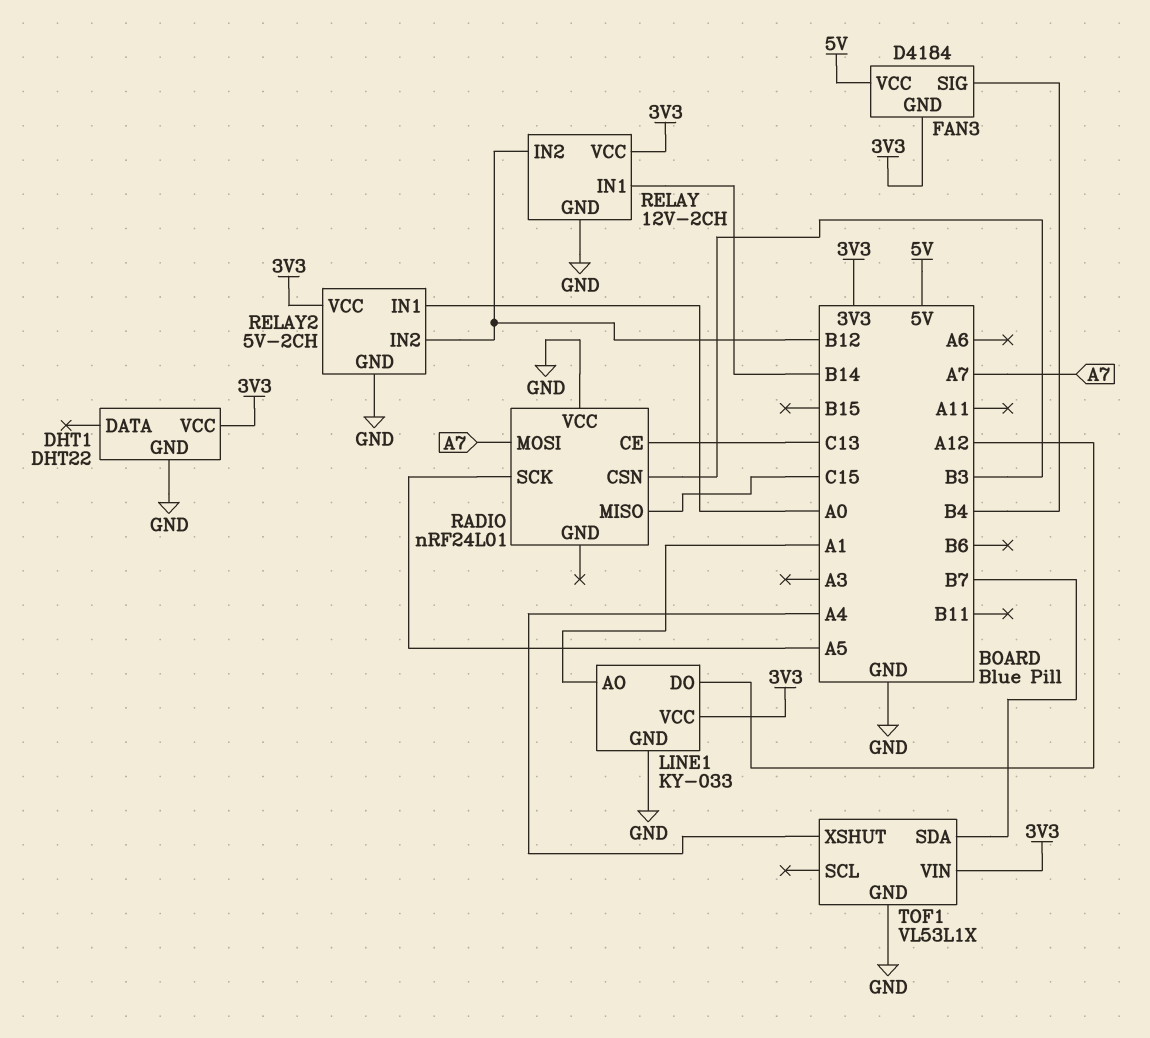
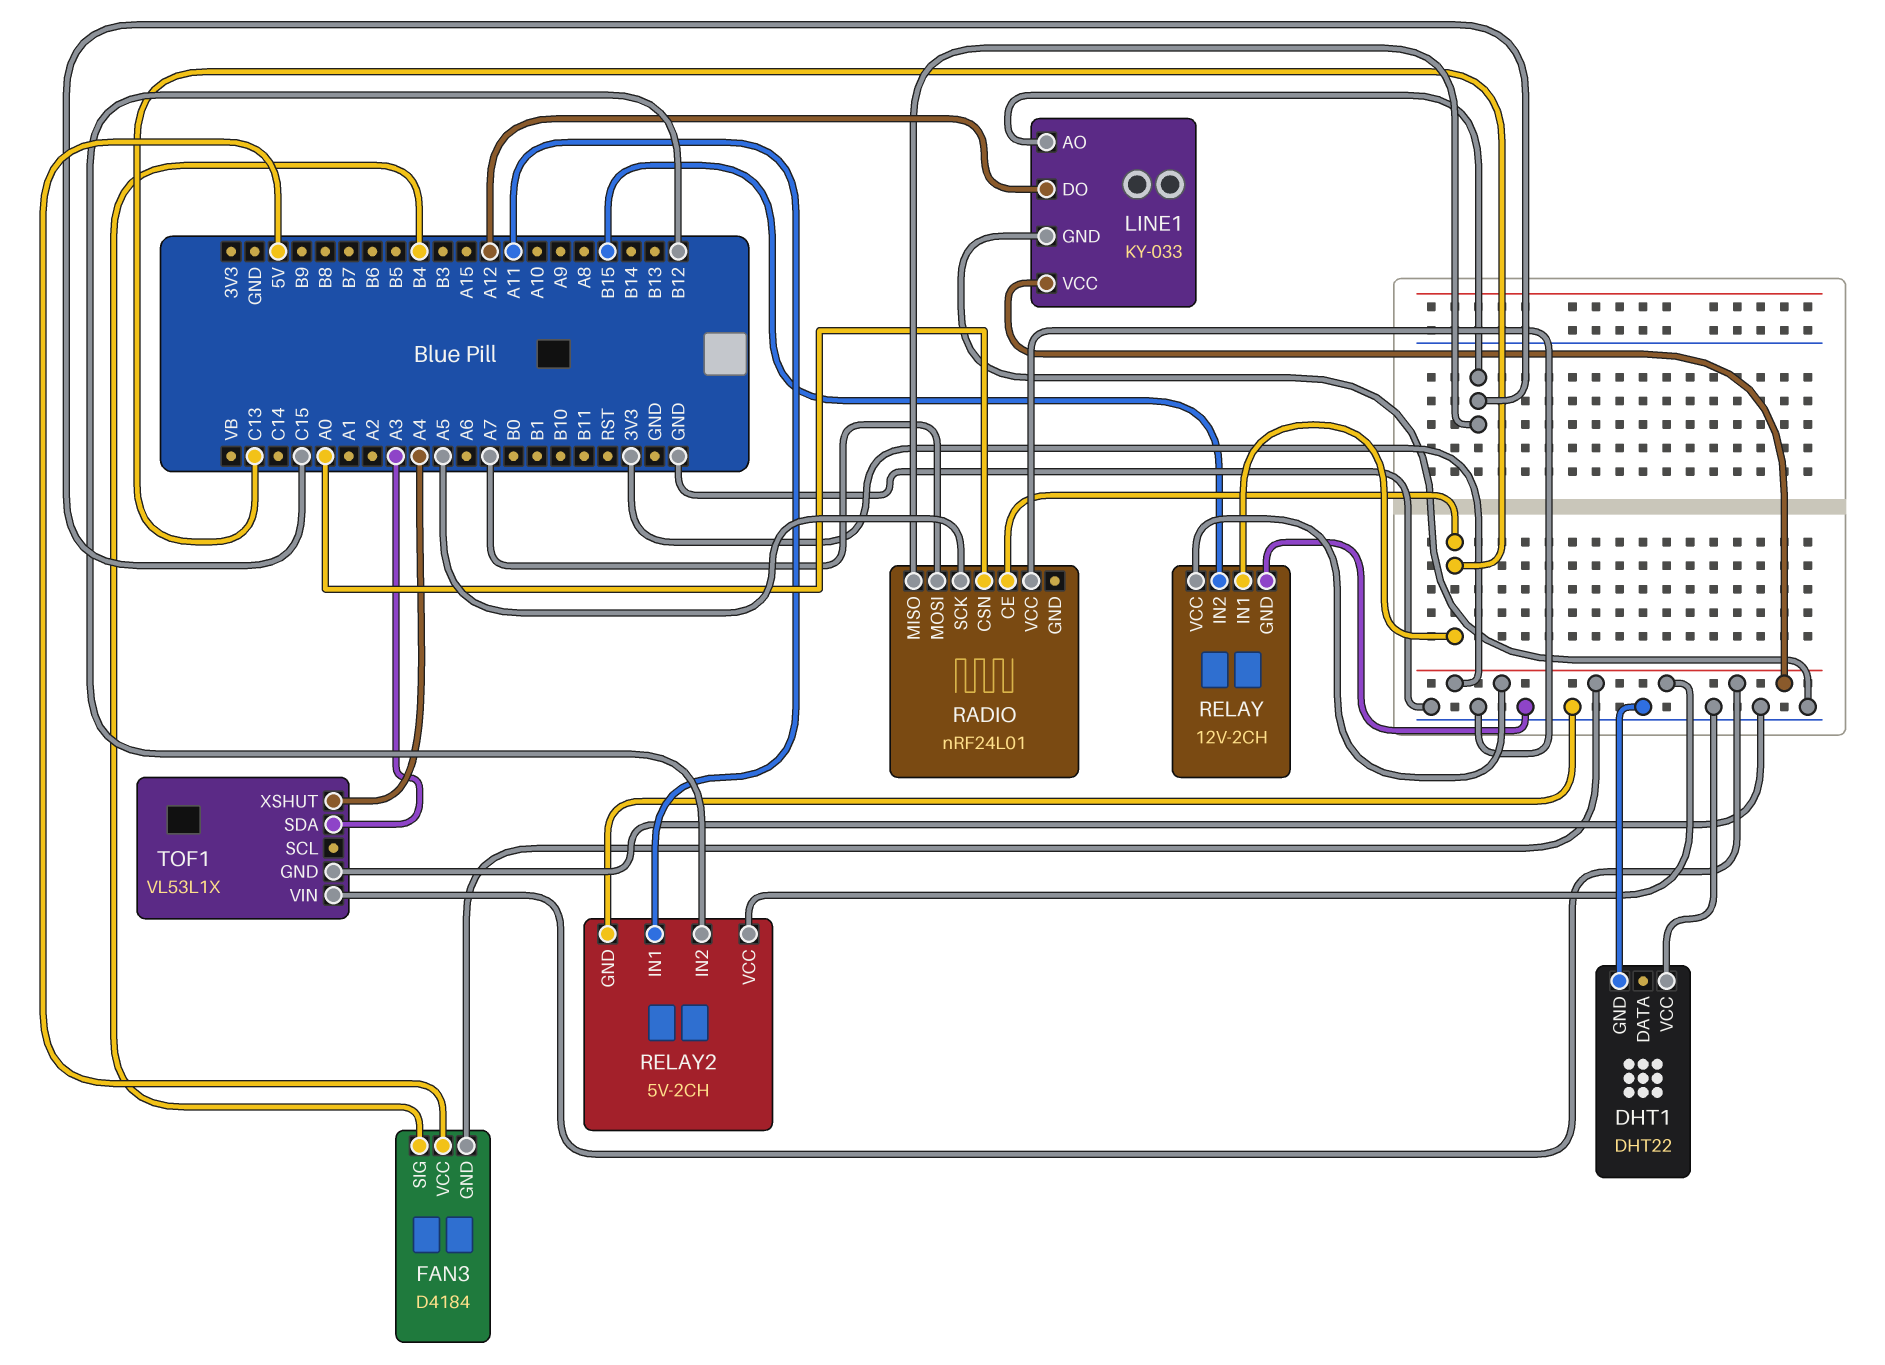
DHT1 pin VCC: 3V3 -> GND
LINE1 pin AO: A1 -> C15
RADIO pin CSN: B3 -> A0
RELAY pin IN1: B14 -> C13
RELAY pin IN2: B12 -> B15
RELAY2 pin IN1: A0 -> A11
TOF1 pin SDA: B7 -> A3

